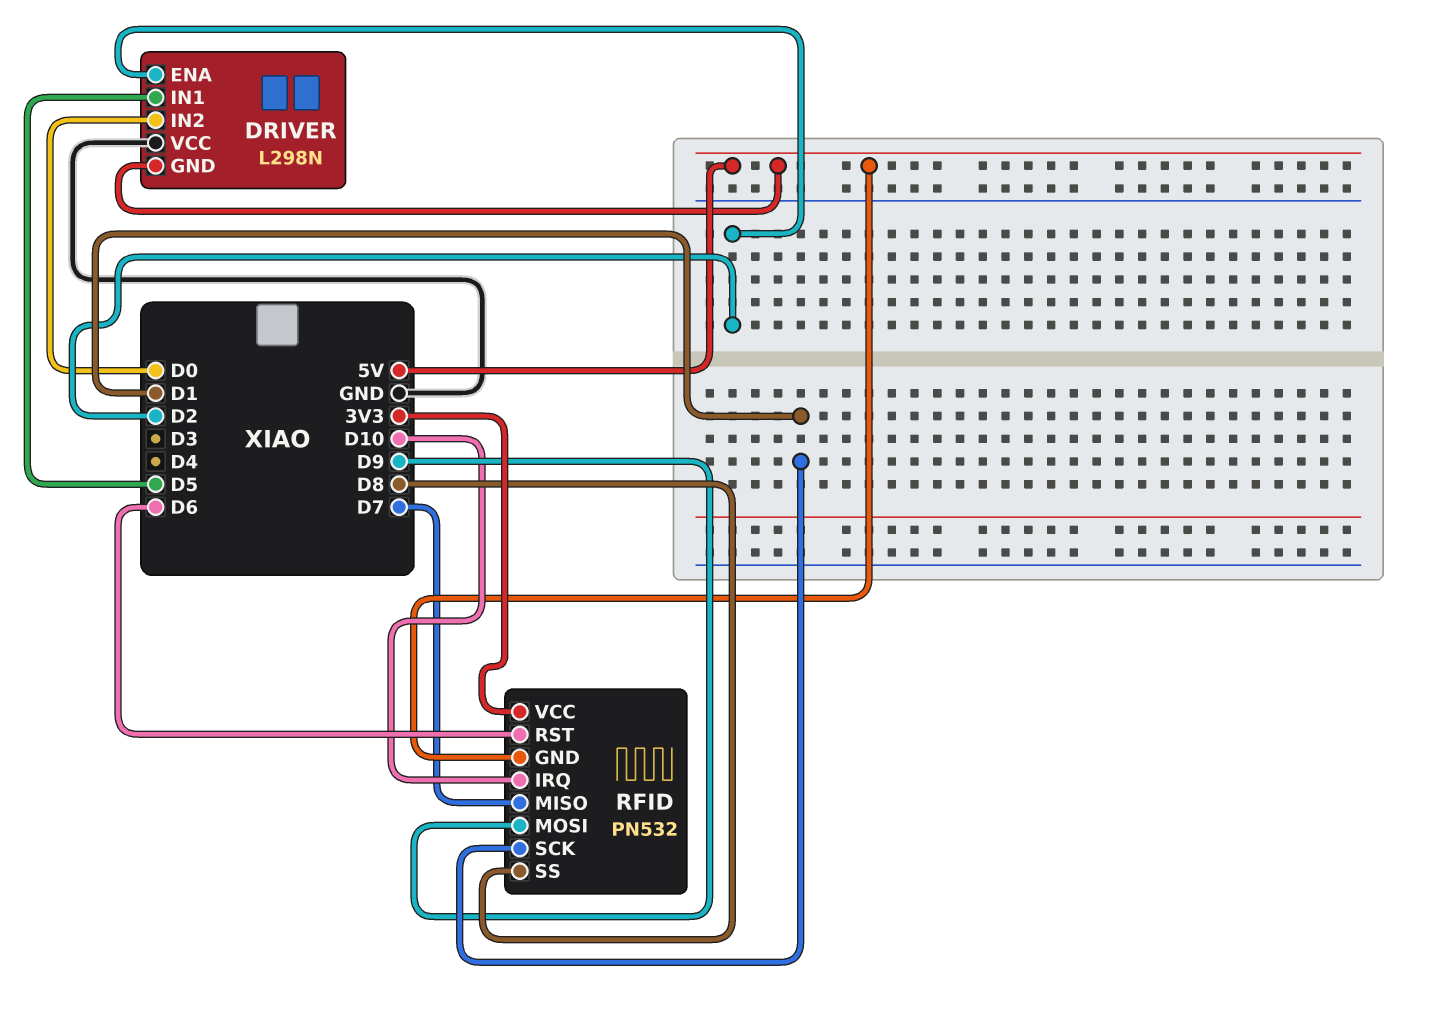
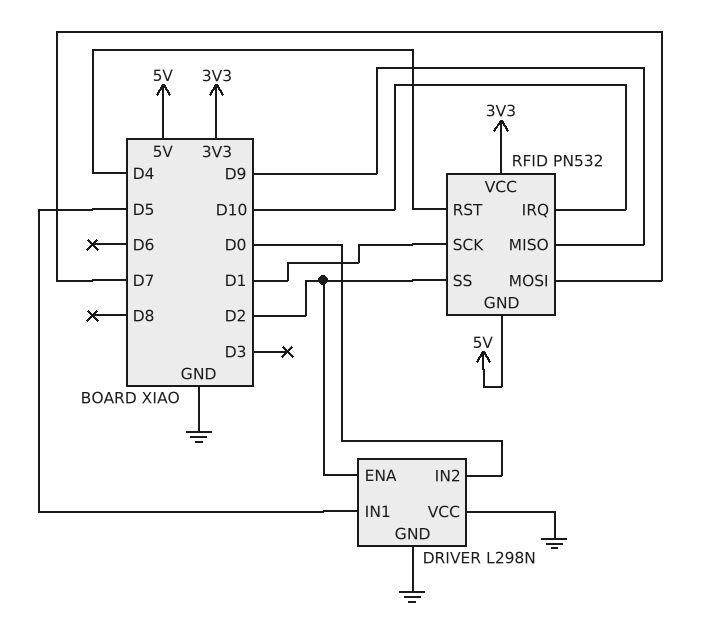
DRIVER pin GND: 5V -> GND
RFID pin MISO: D7 -> D9
RFID pin MOSI: D9 -> D7
RFID pin RST: D6 -> D4
RFID pin SS: D8 -> D2

